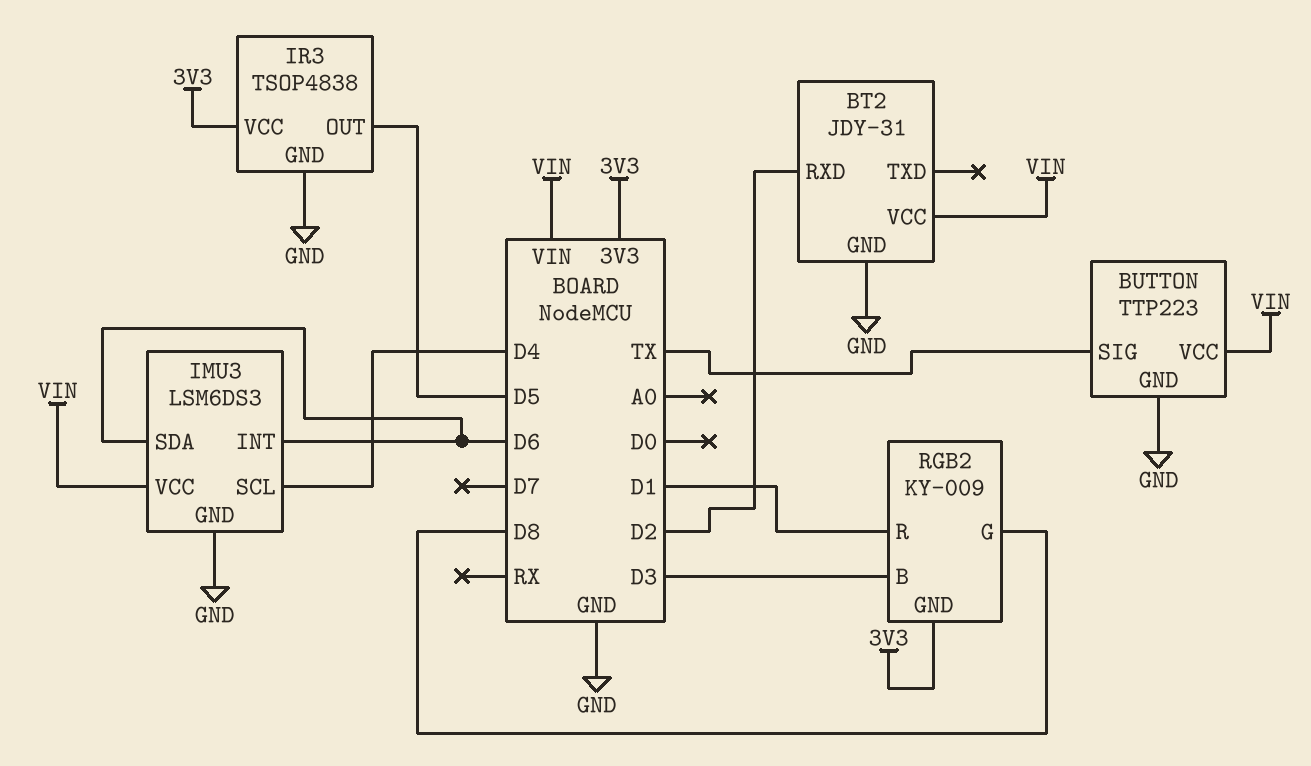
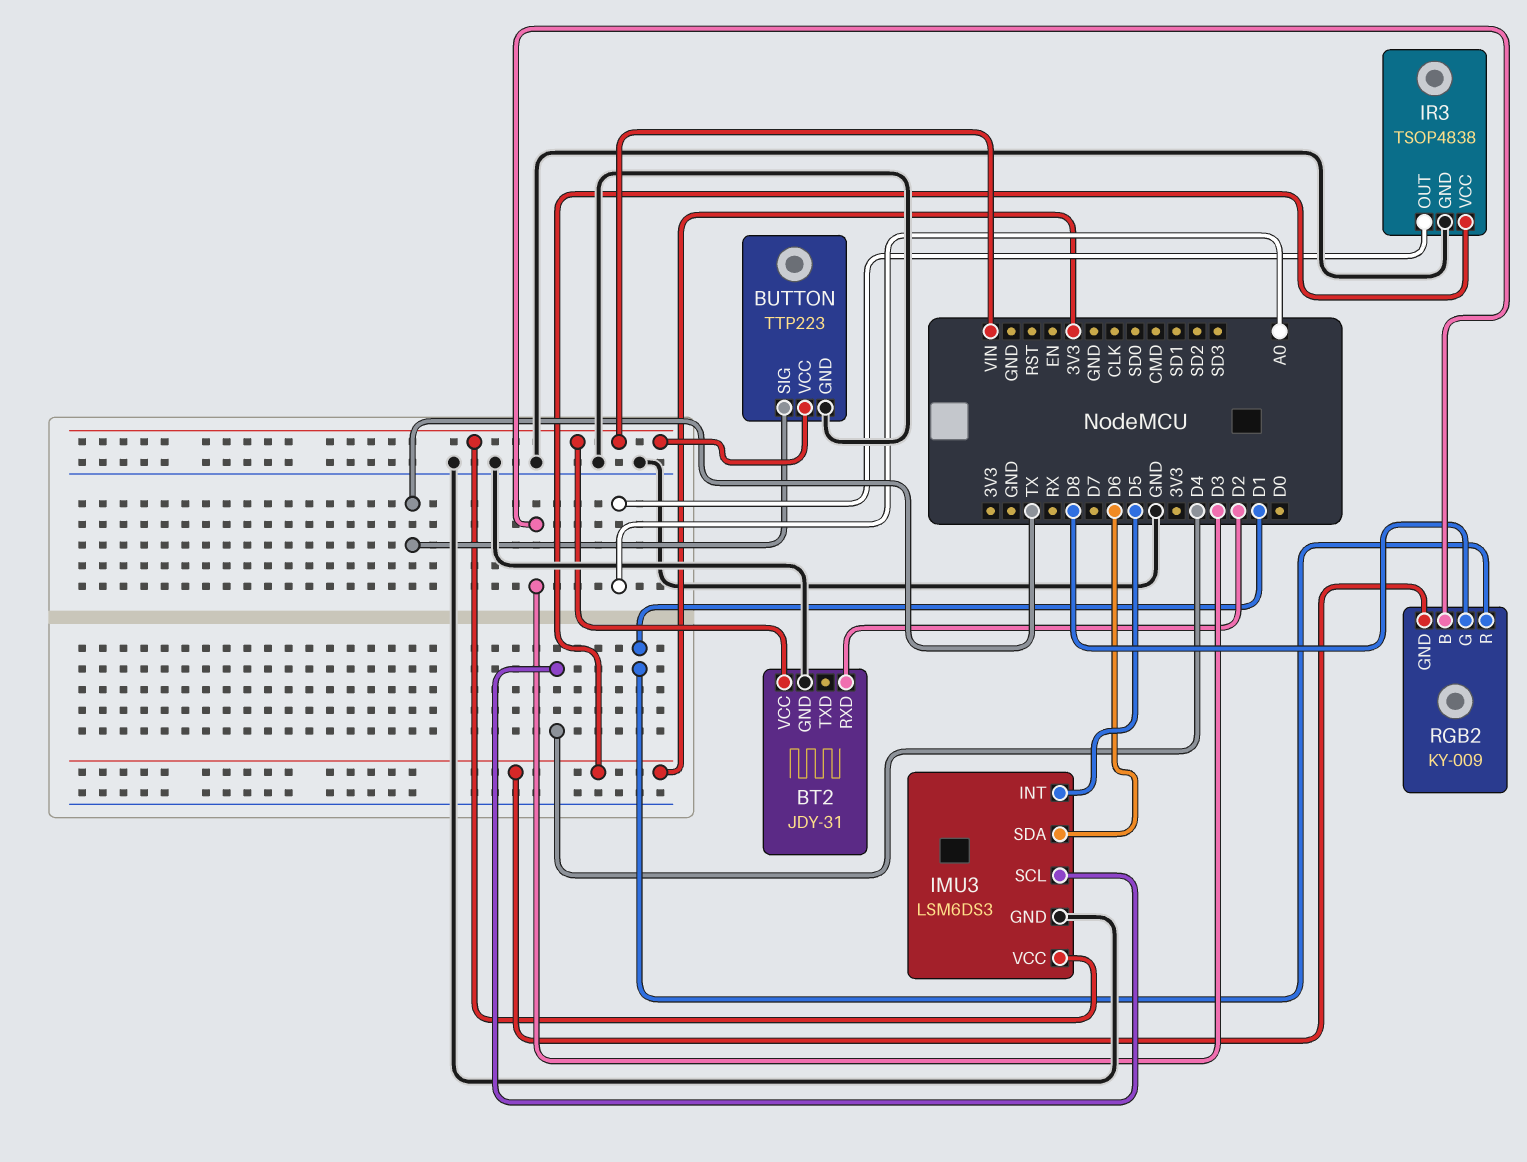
IMU3 pin INT: D6 -> D5
IR3 pin OUT: D5 -> A0

